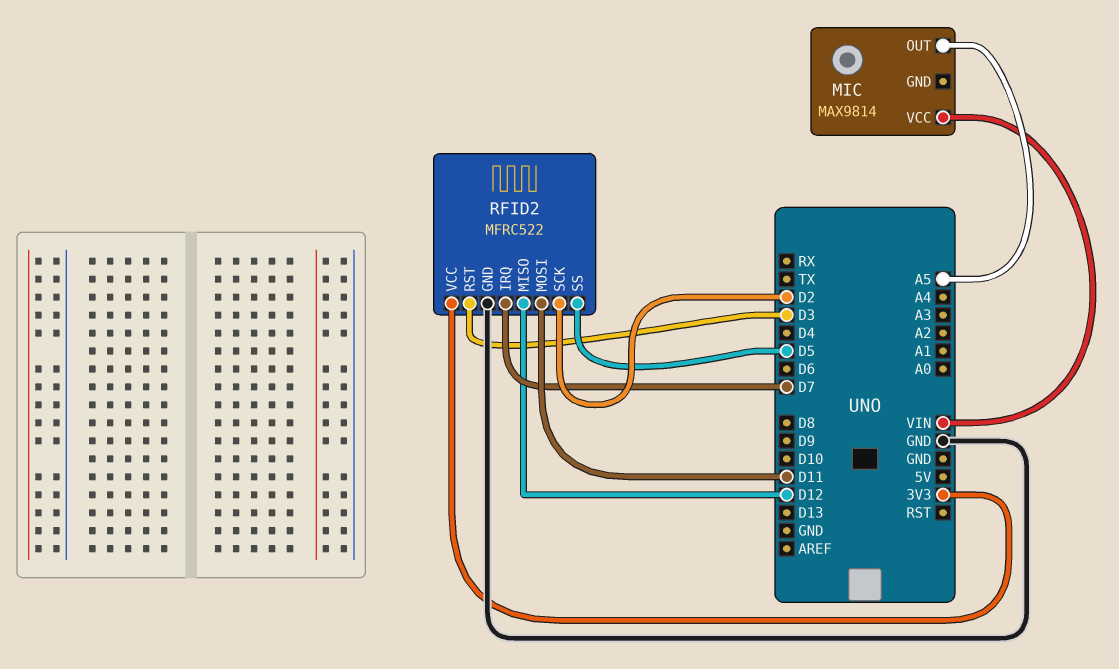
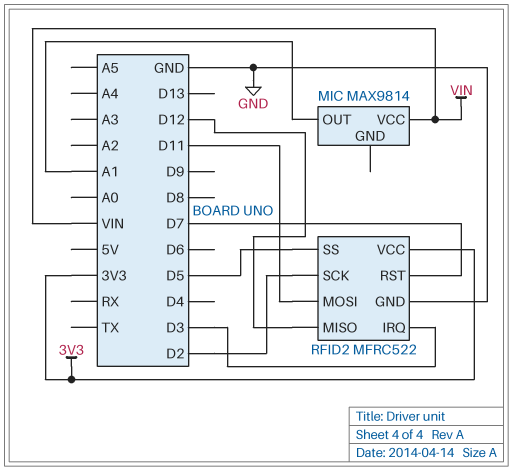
MIC pin OUT: A5 -> A1
RFID2 pin IRQ: D7 -> D3
RFID2 pin RST: D3 -> D7

